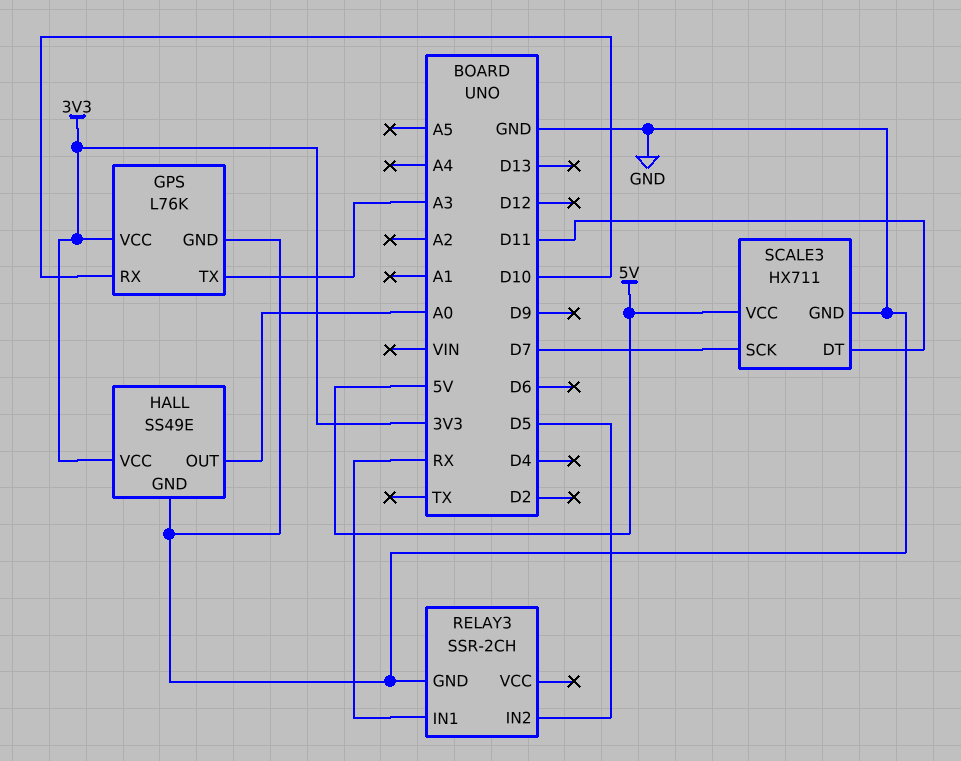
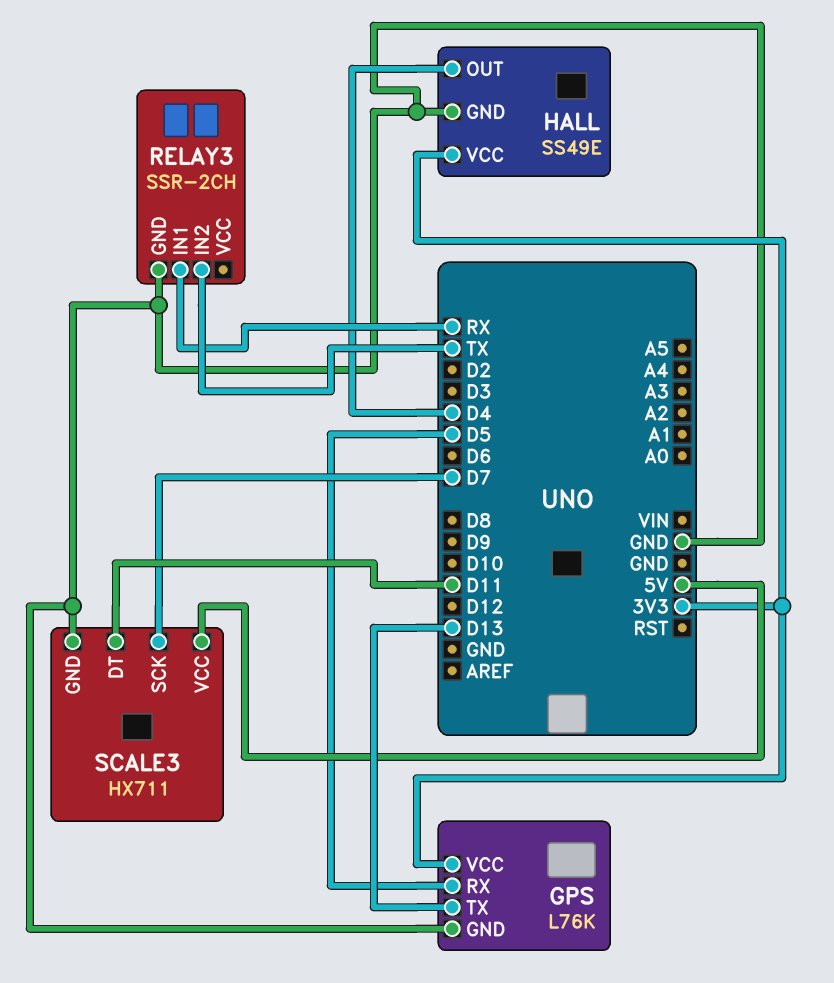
GPS pin RX: D10 -> D5
GPS pin TX: A3 -> D13
HALL pin OUT: A0 -> D4
RELAY3 pin IN2: D5 -> TX

